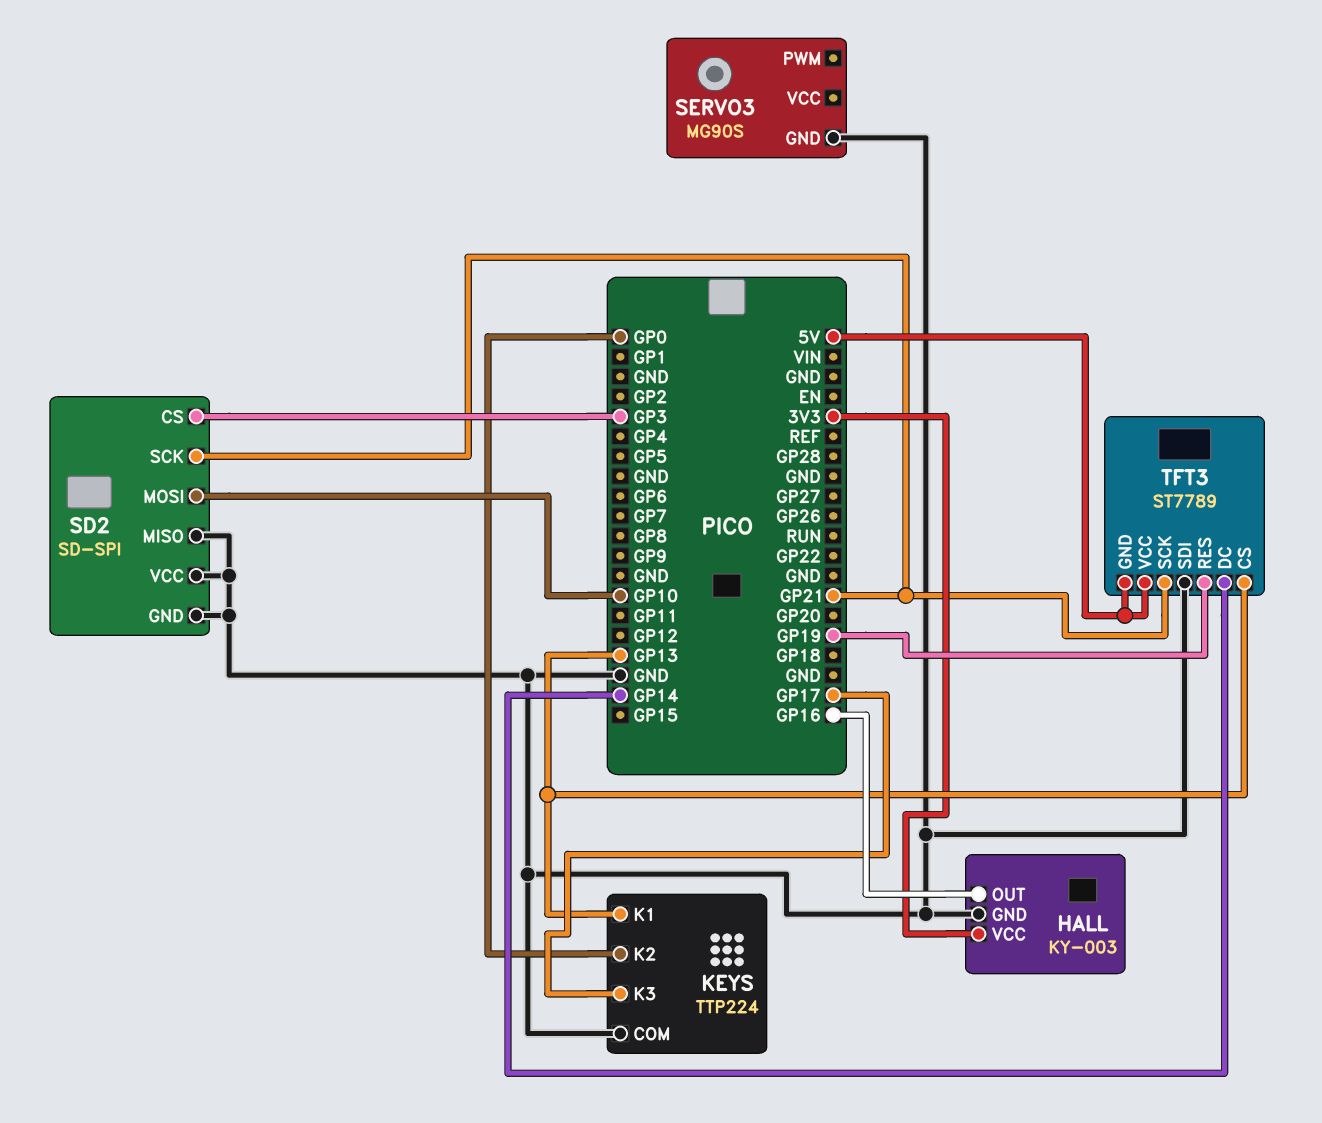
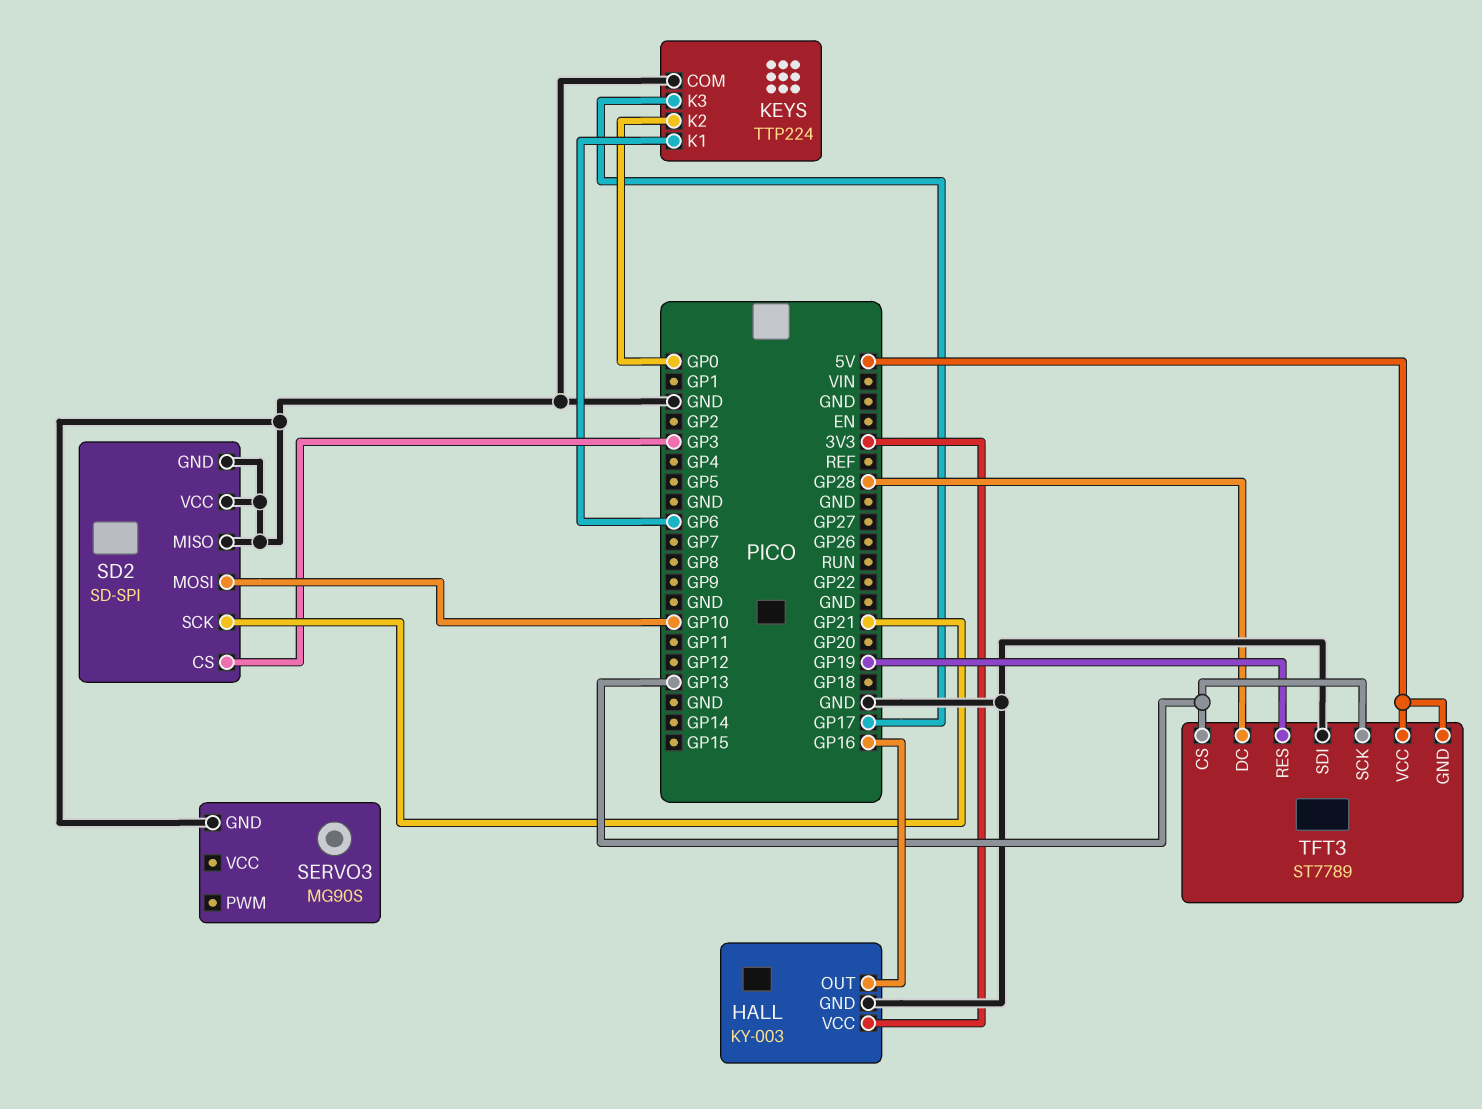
KEYS pin K1: GP13 -> GP6
TFT3 pin DC: GP14 -> GP28
TFT3 pin SCK: GP21 -> GP13

